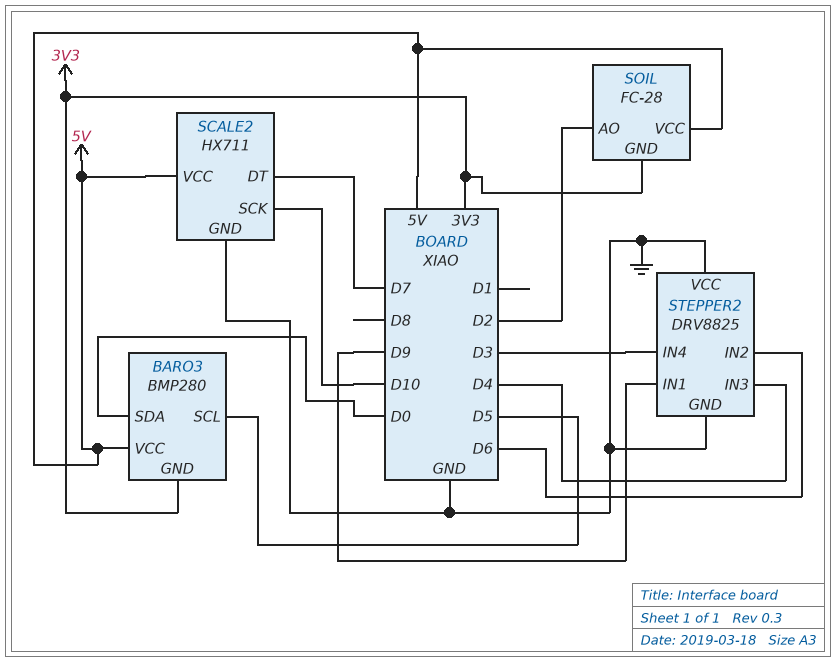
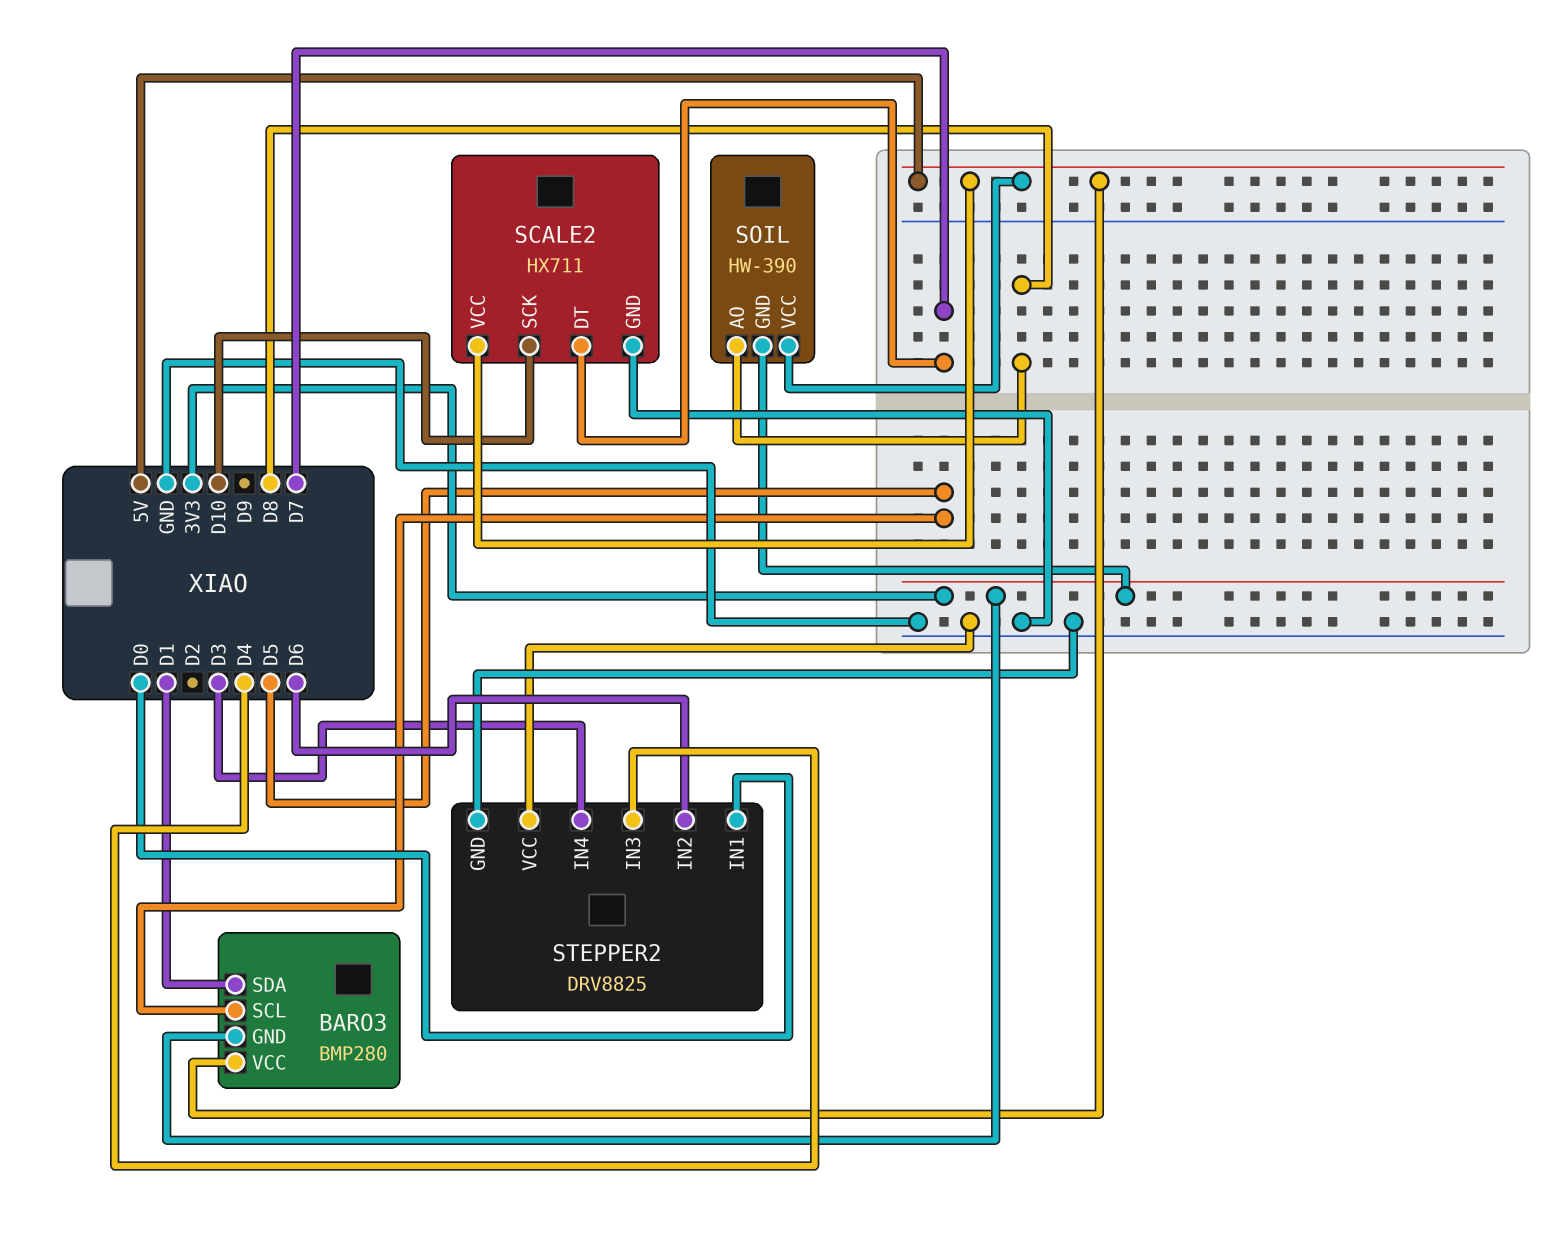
BARO3 pin SDA: D0 -> D1
SOIL: FC-28 -> HW-390
SOIL pin AO: D2 -> D8
STEPPER2 pin IN1: D9 -> D0

